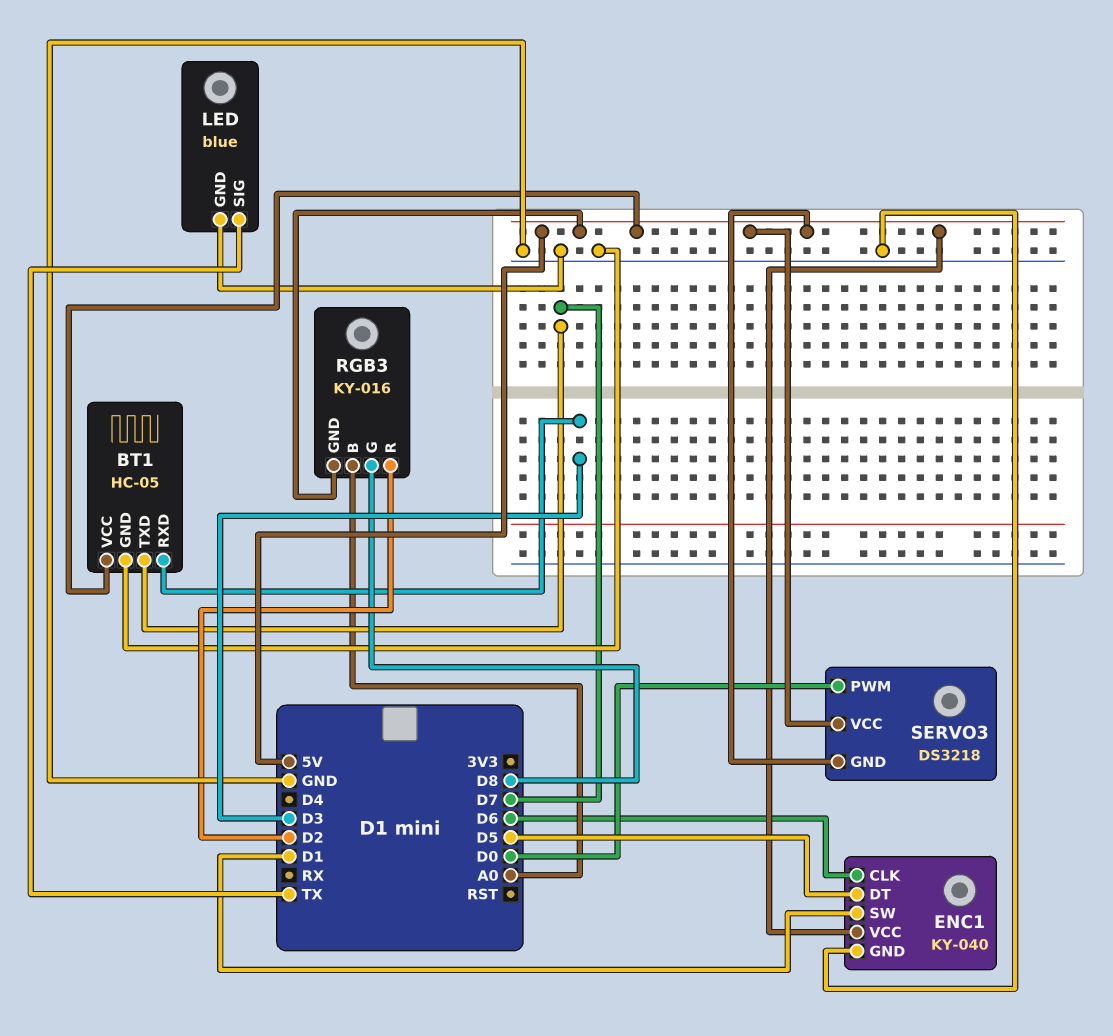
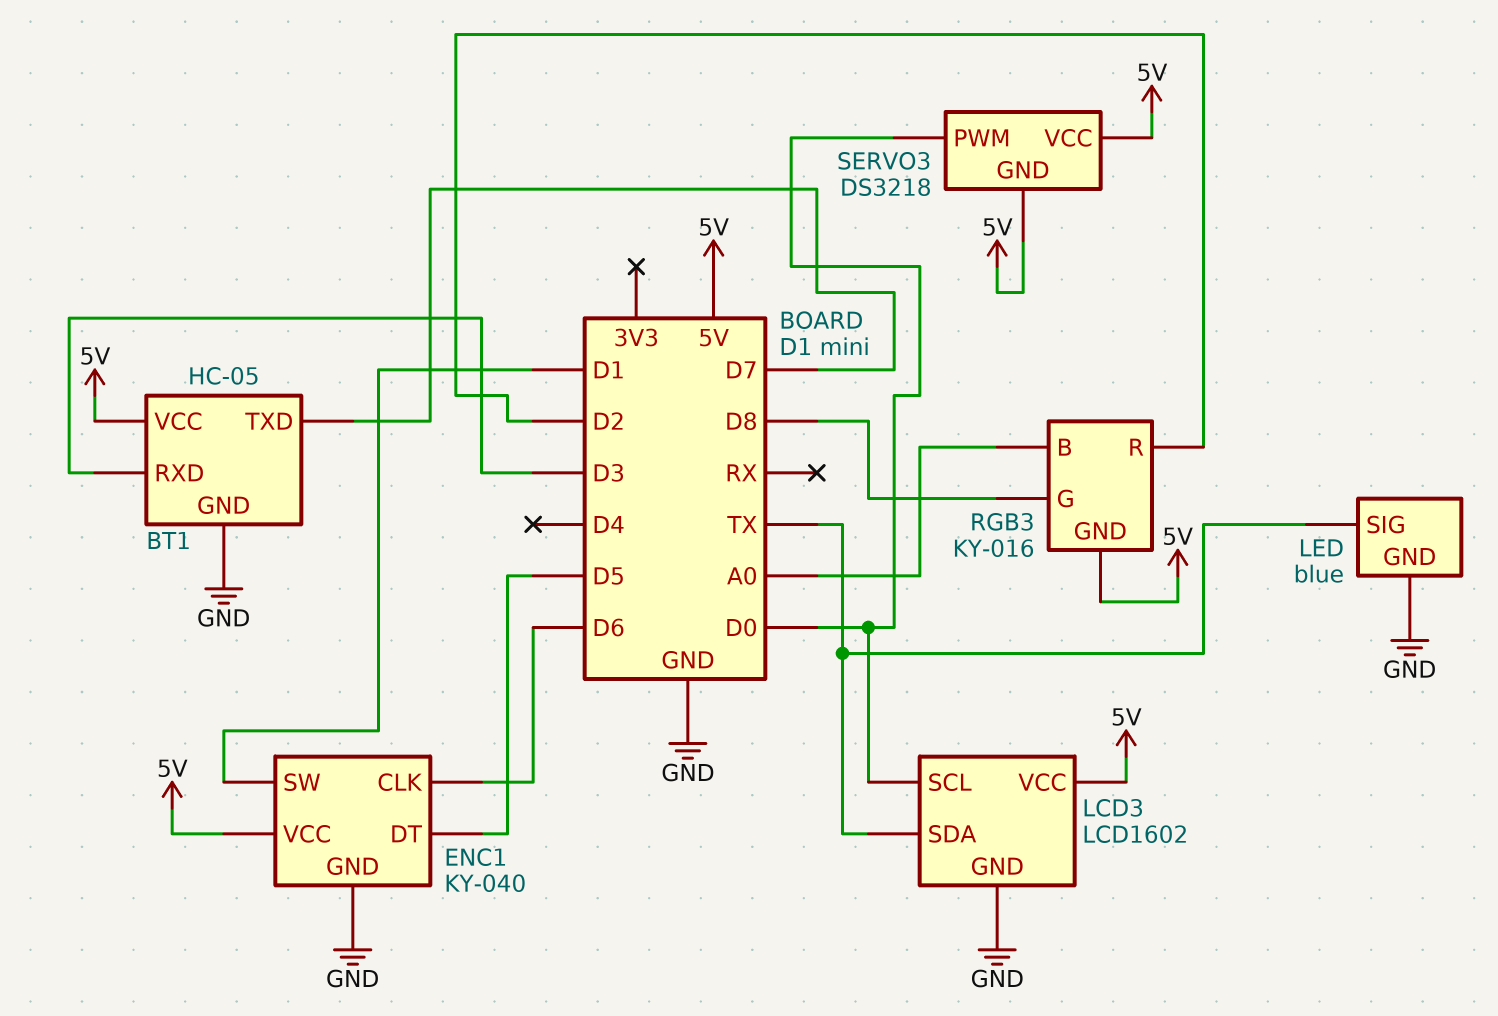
LCD3: none -> LCD1602
LCD3 pin GND: none -> GND
LCD3 pin SCL: none -> D0
LCD3 pin SDA: none -> TX
LCD3 pin VCC: none -> 5V

